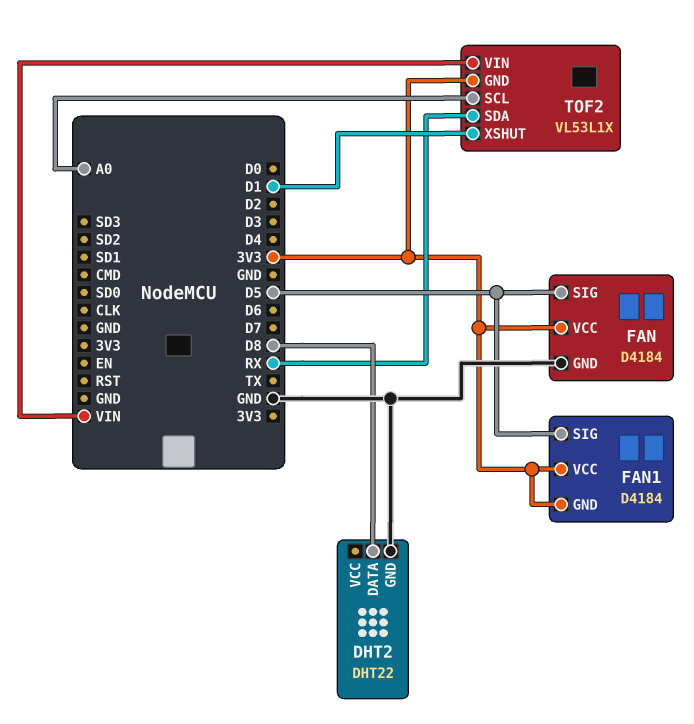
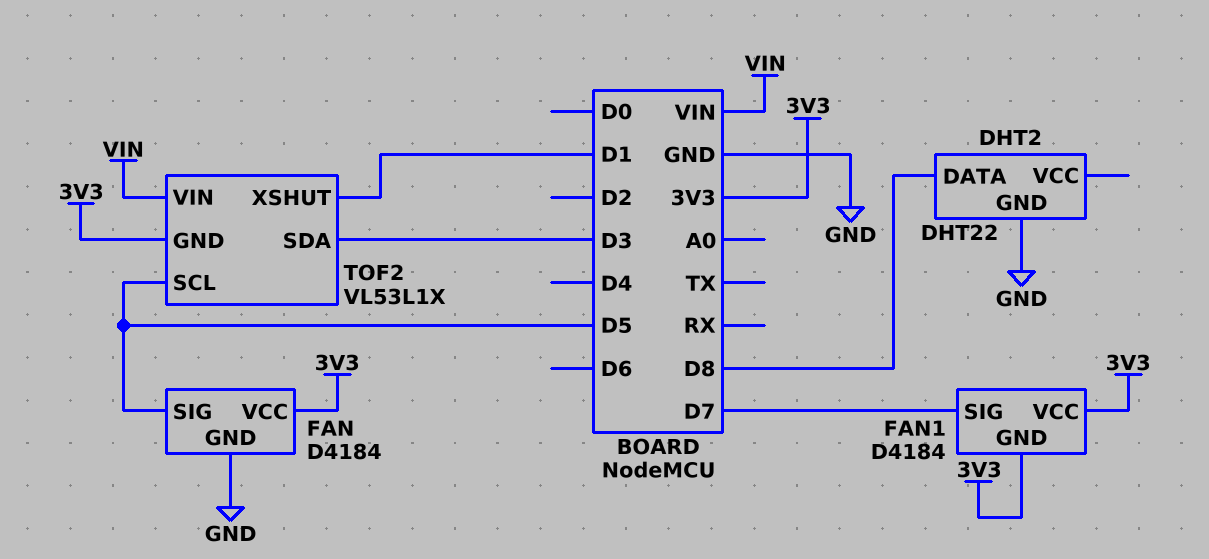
FAN1 pin SIG: D5 -> D7
TOF2 pin SCL: A0 -> D5
TOF2 pin SDA: RX -> D3

